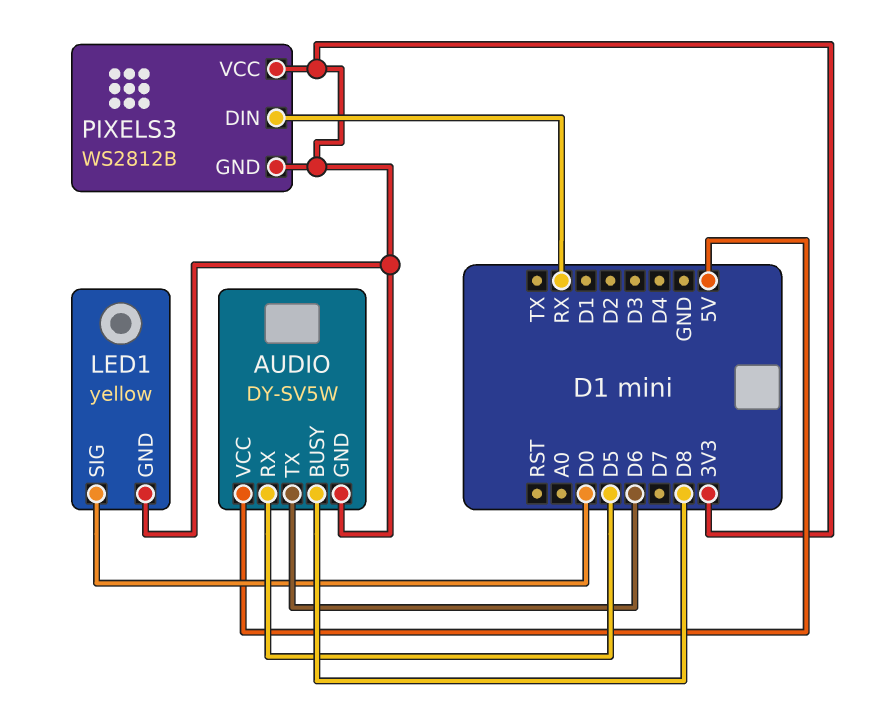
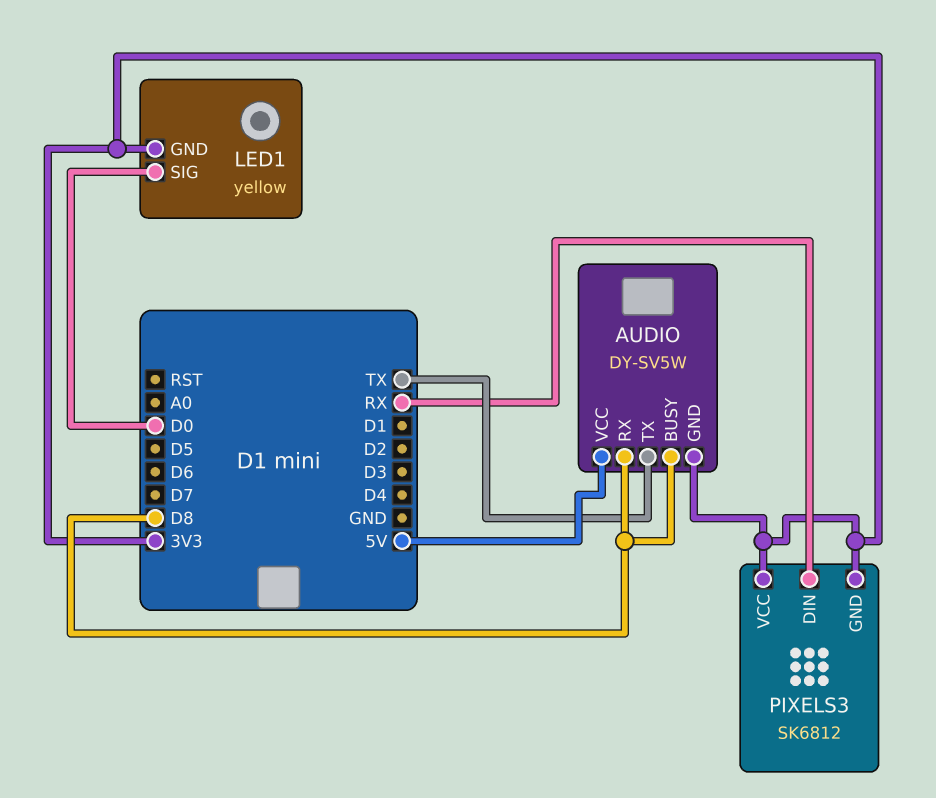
AUDIO pin RX: D5 -> D8
AUDIO pin TX: D6 -> TX
PIXELS3: WS2812B -> SK6812

